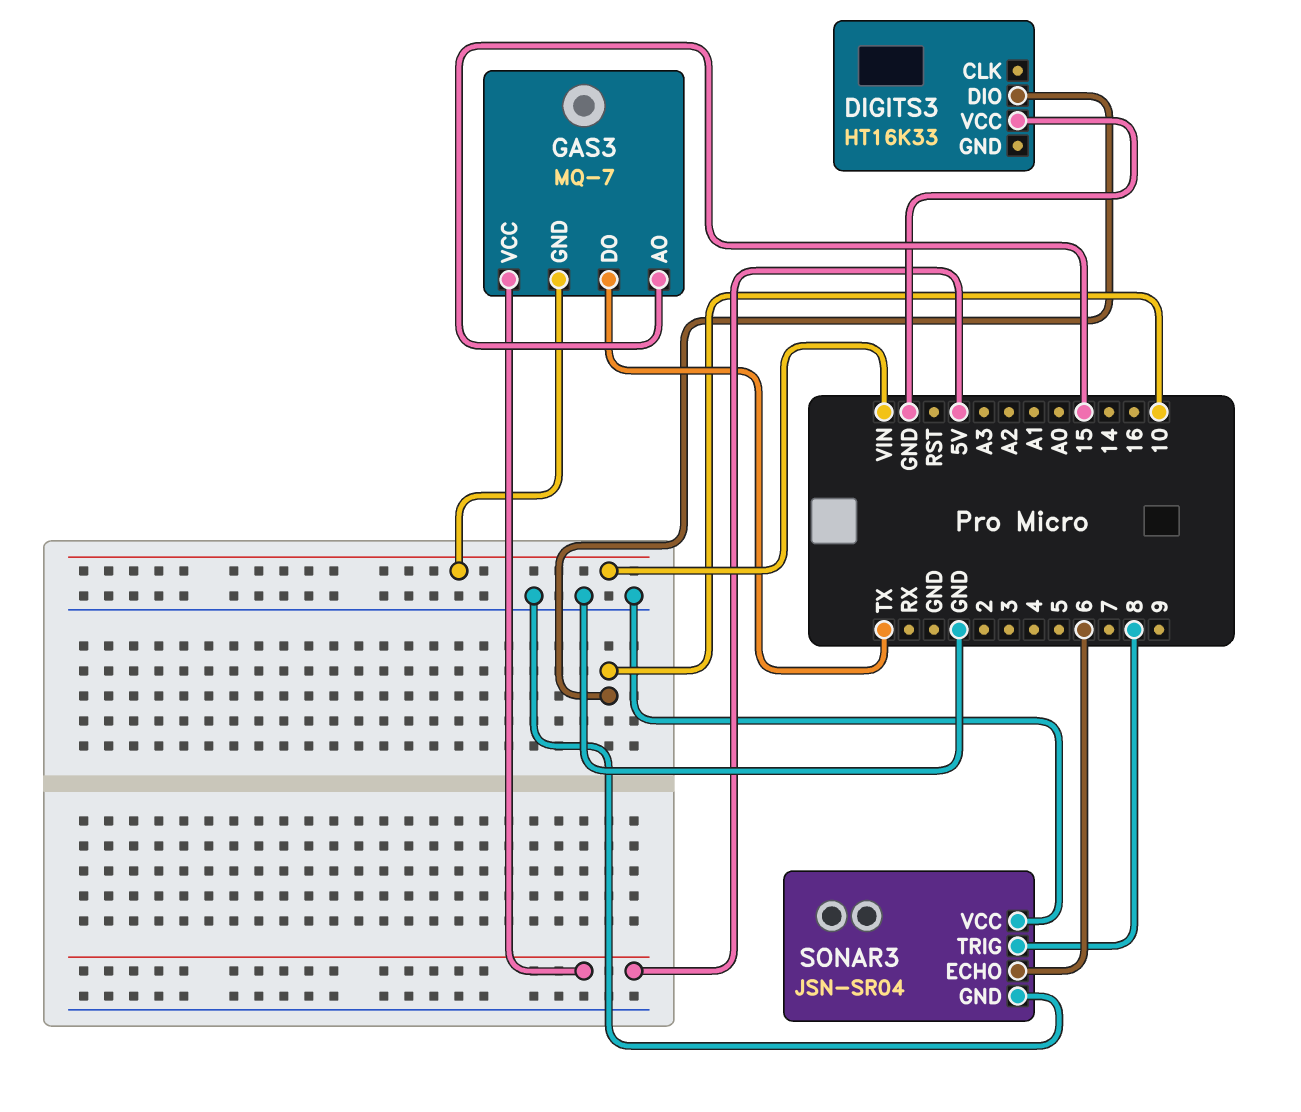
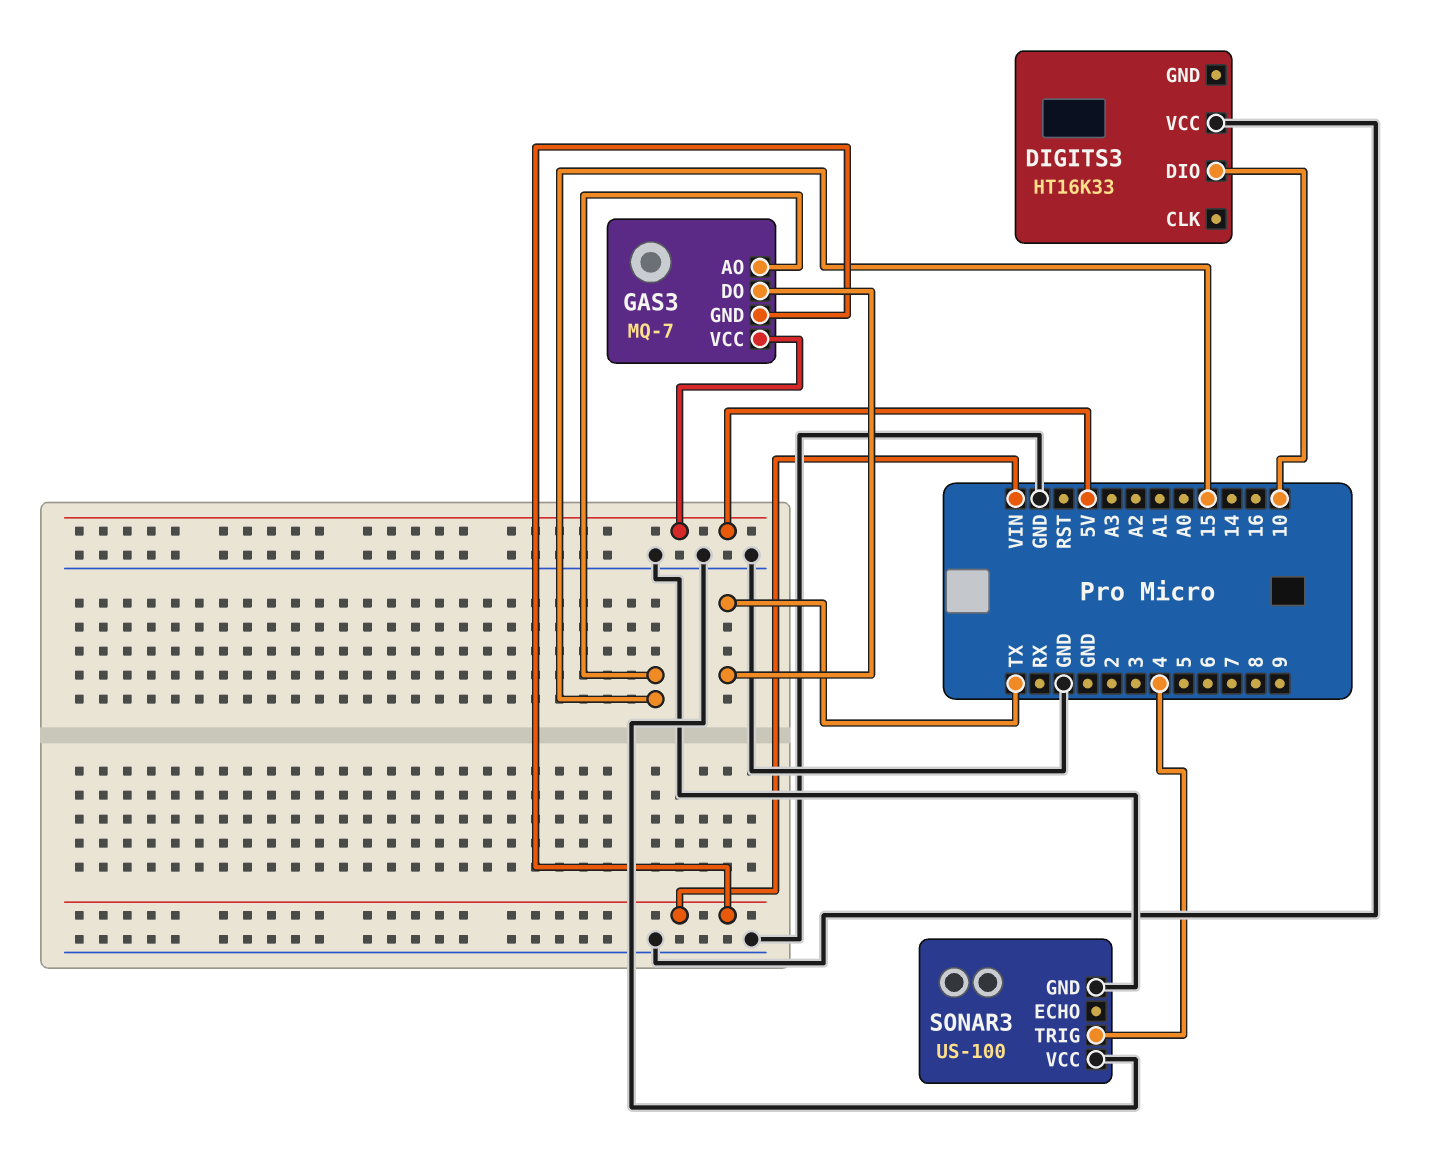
SONAR3: JSN-SR04 -> US-100
SONAR3 pin ECHO: 6 -> none
SONAR3 pin TRIG: 8 -> 4

